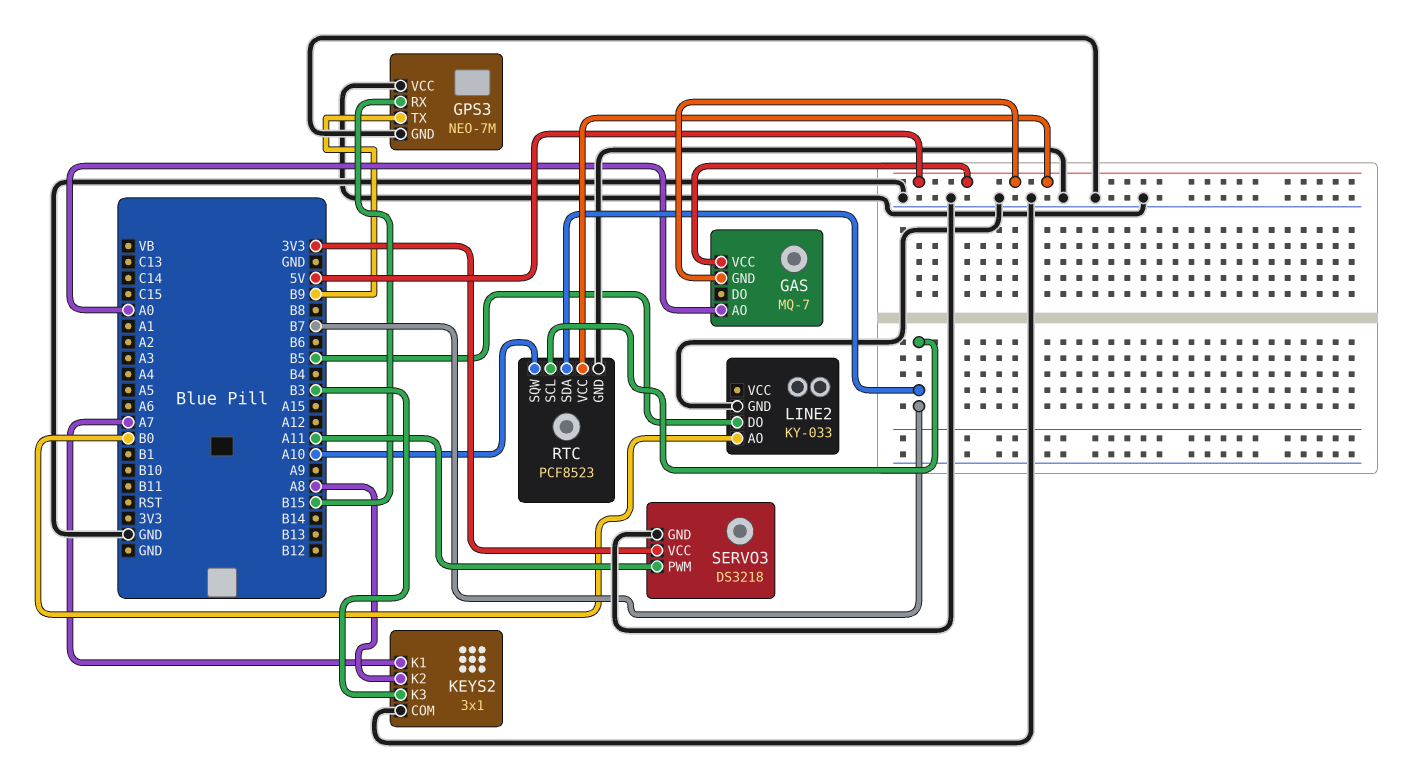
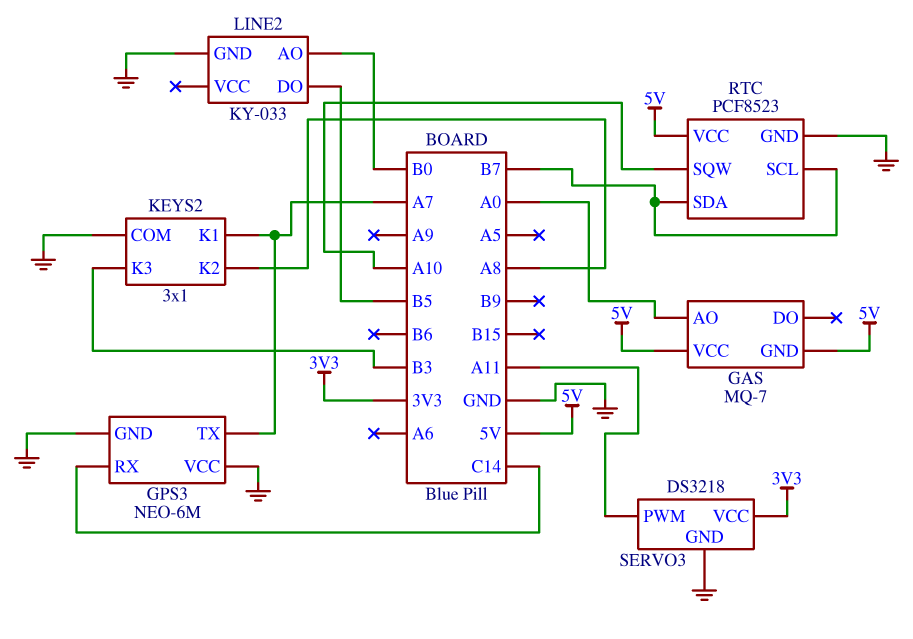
GPS3: NEO-7M -> NEO-6M
GPS3 pin RX: B15 -> C14
GPS3 pin TX: B9 -> A7

